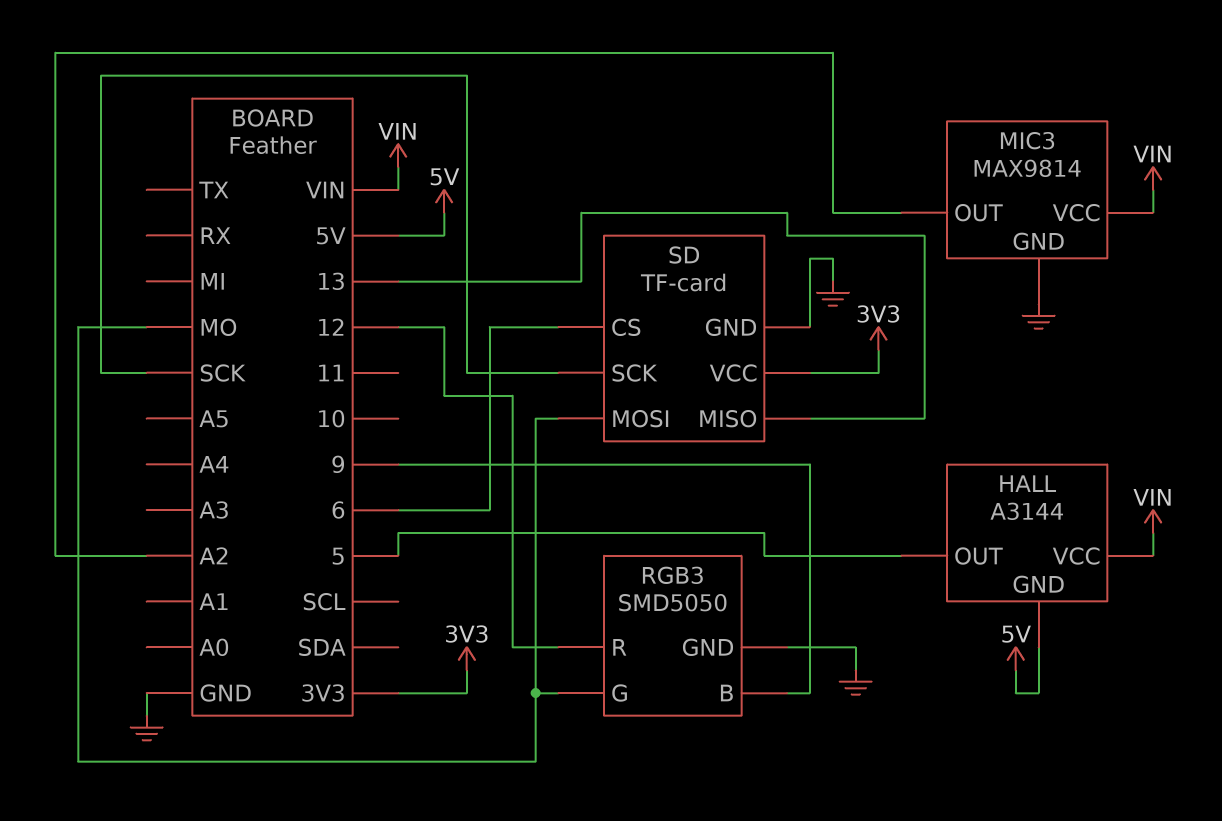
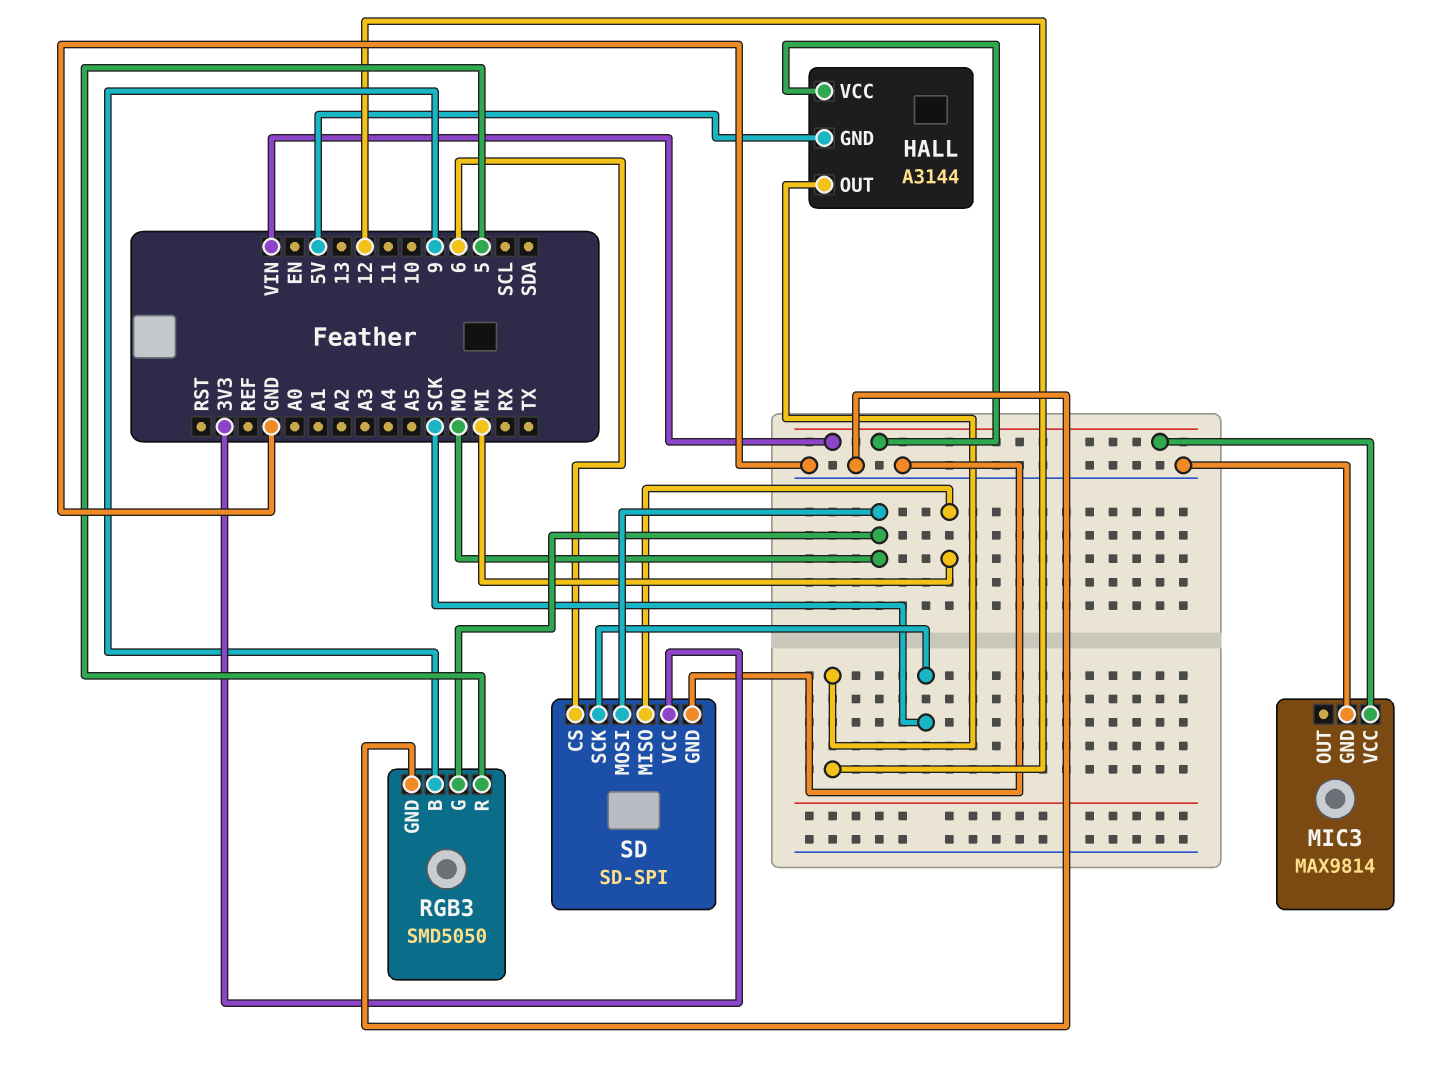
HALL pin OUT: 5 -> 12
MIC3 pin OUT: A2 -> none
RGB3 pin R: 12 -> 5
SD: TF-card -> SD-SPI
SD pin MISO: 13 -> MI

